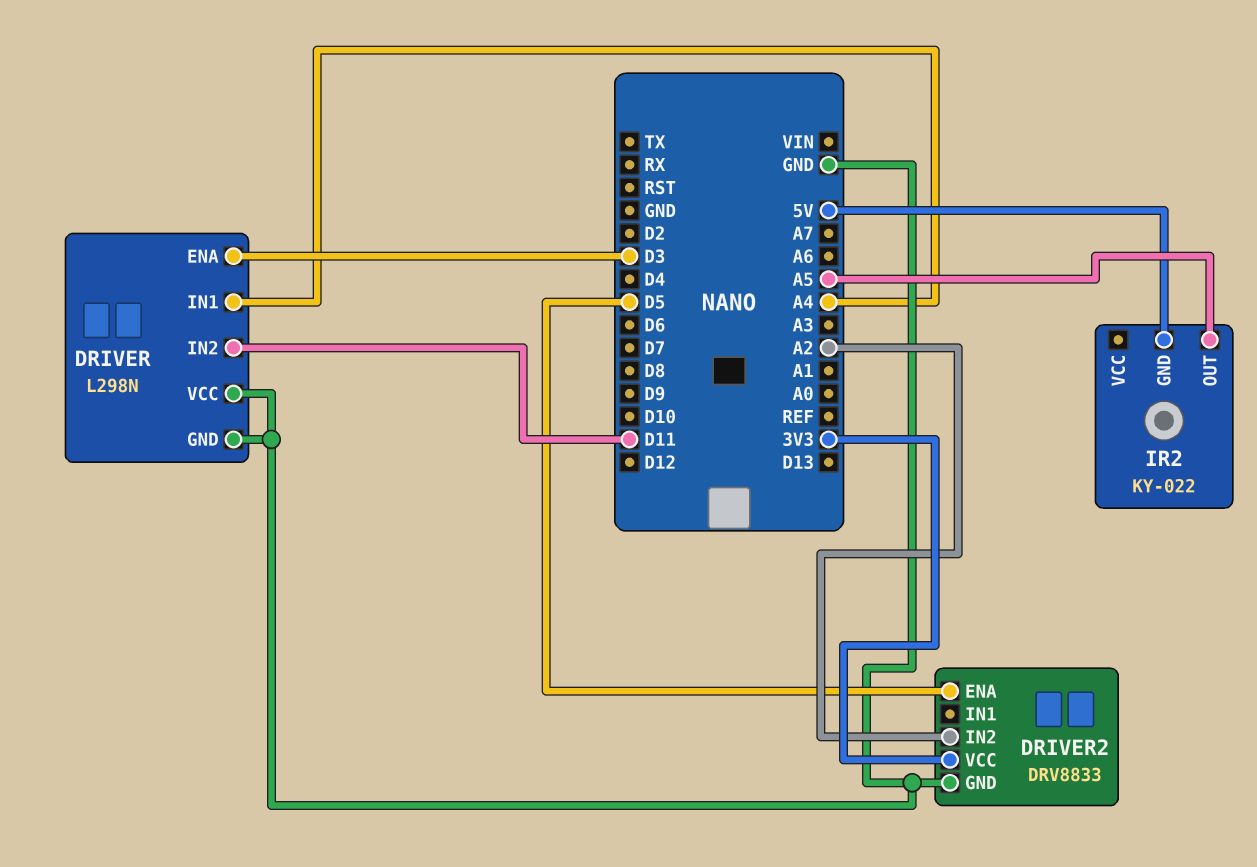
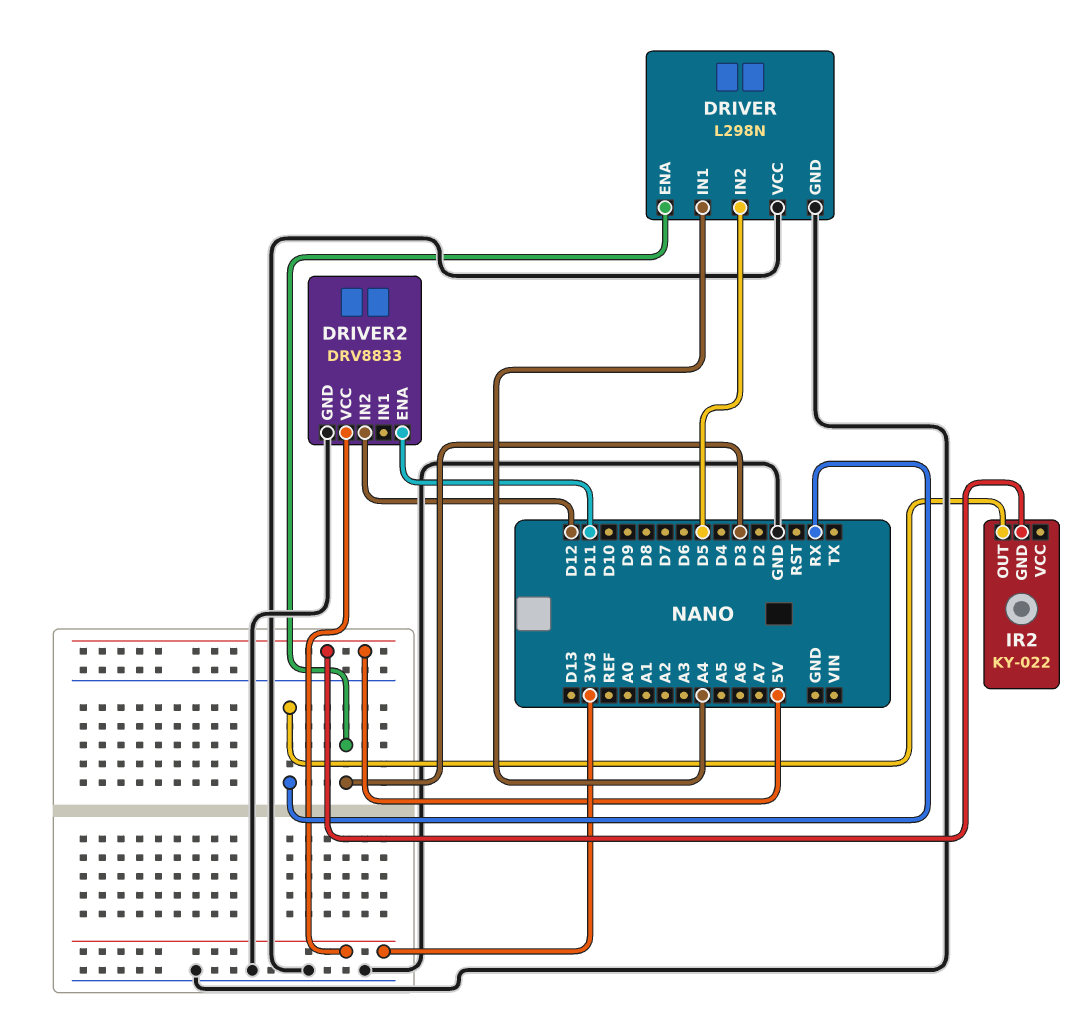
DRIVER pin IN2: D11 -> D5
DRIVER2 pin ENA: D5 -> D11
DRIVER2 pin IN2: A2 -> D12
IR2 pin OUT: A5 -> RX

